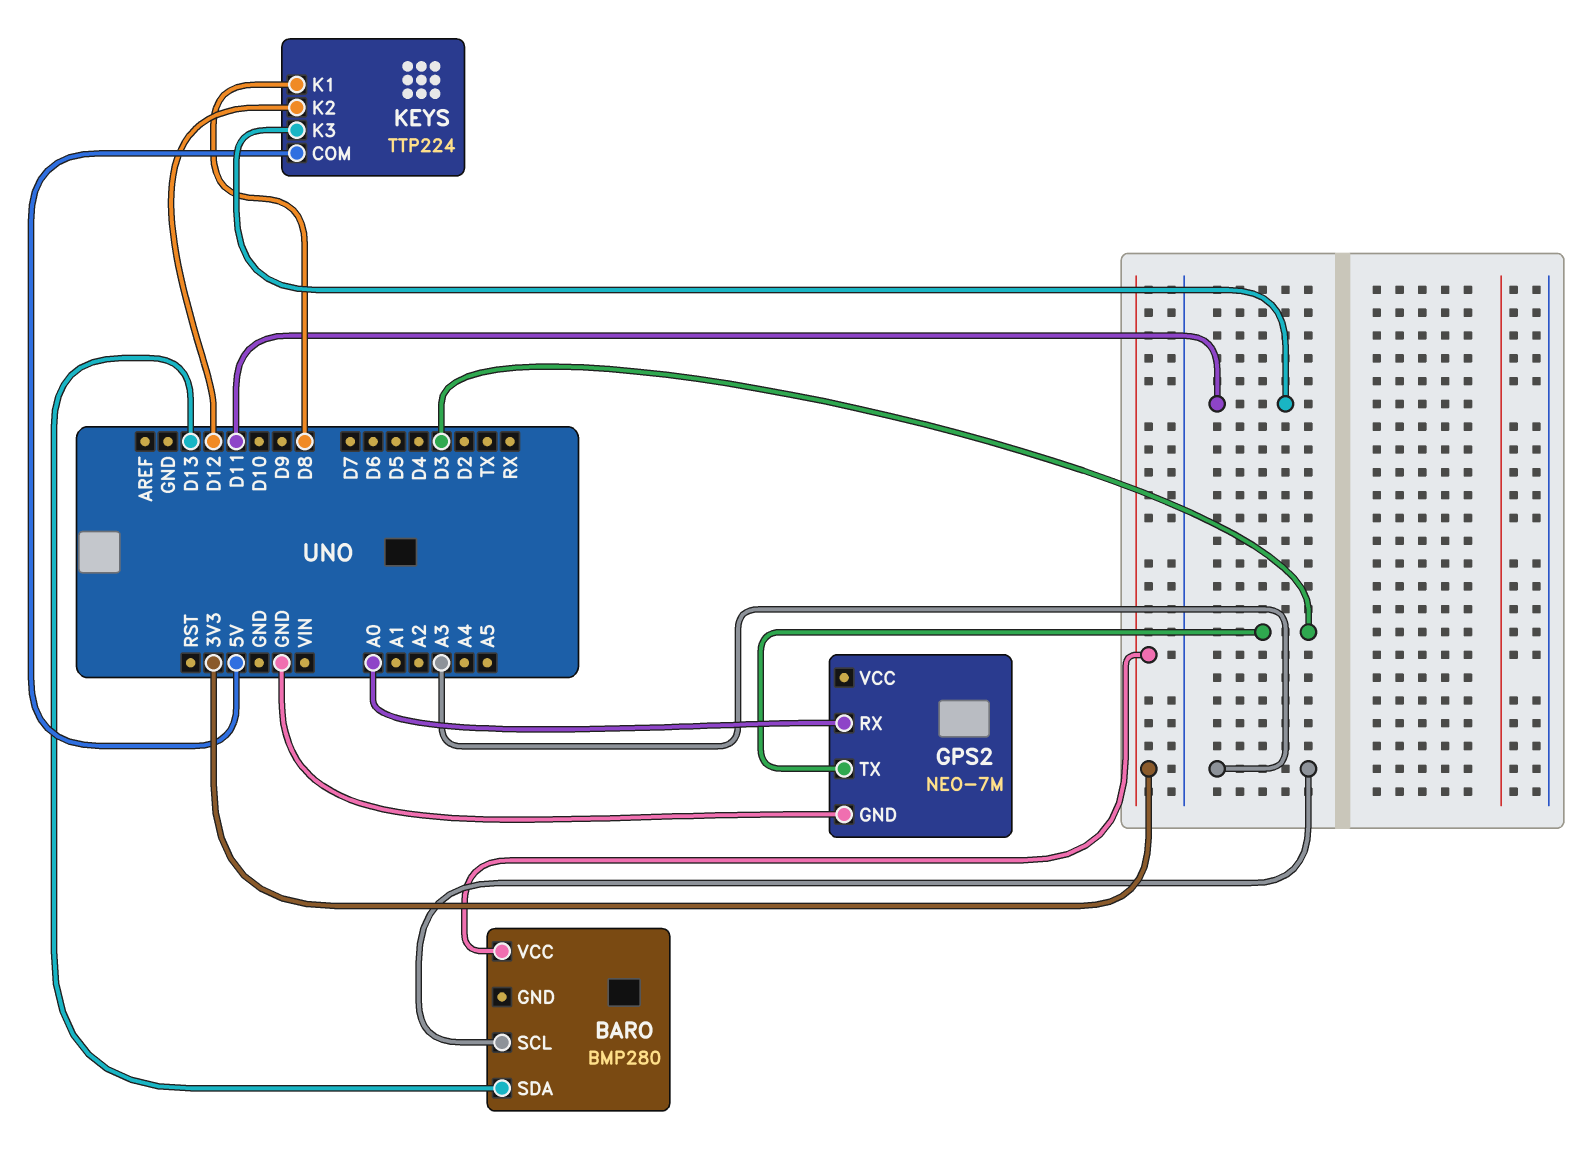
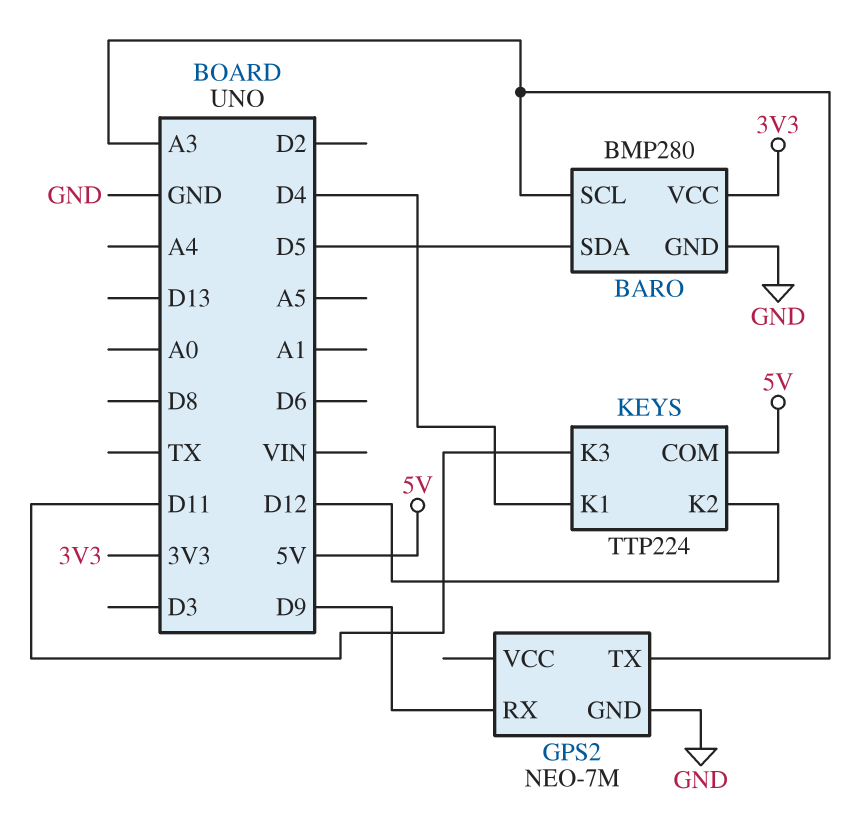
BARO pin GND: none -> GND
BARO pin SDA: D13 -> D5
GPS2 pin RX: A0 -> D9
GPS2 pin TX: D3 -> A3
KEYS pin K1: D8 -> D4

